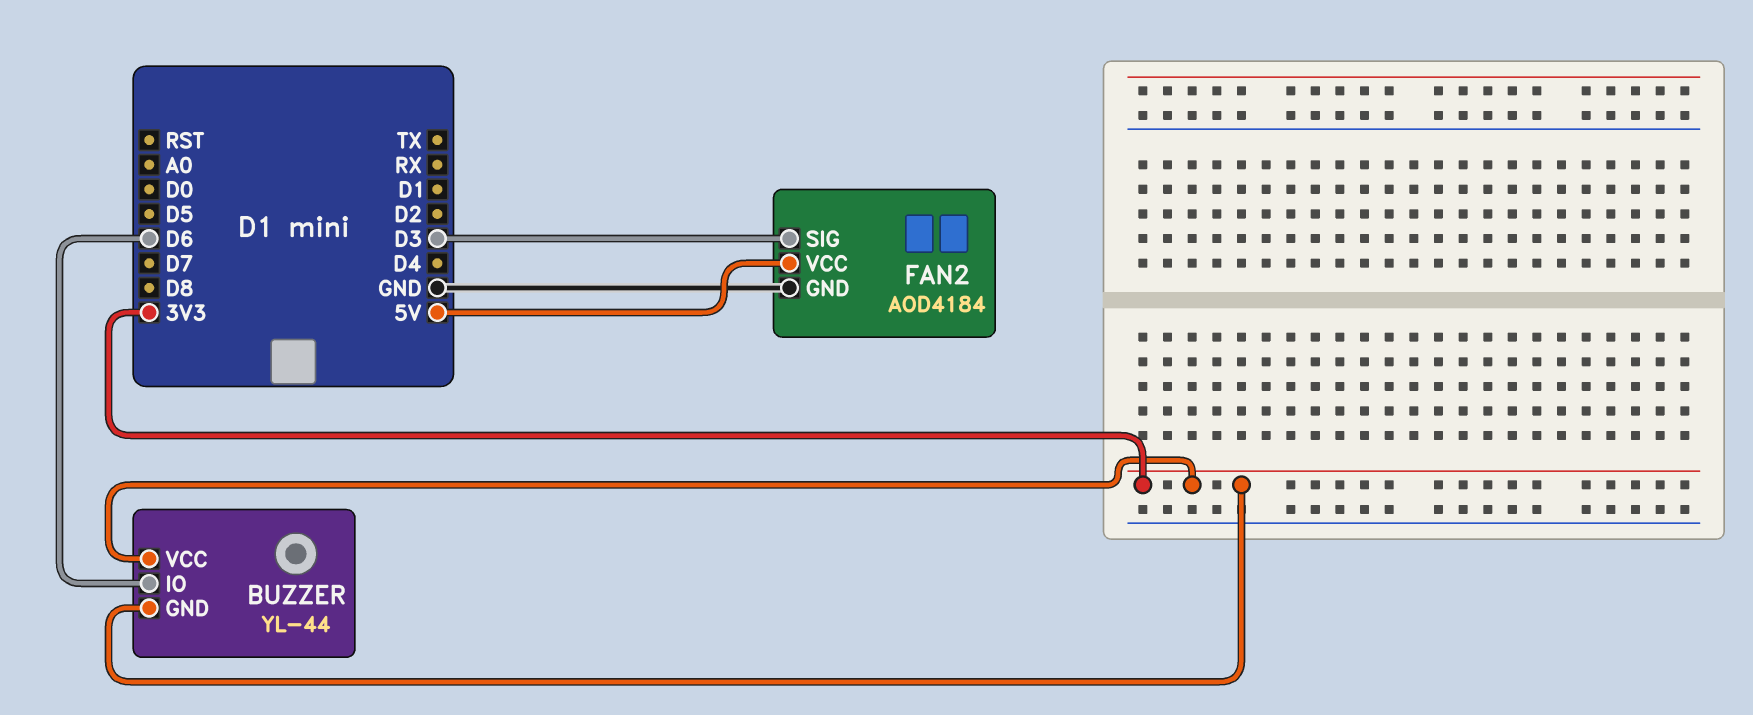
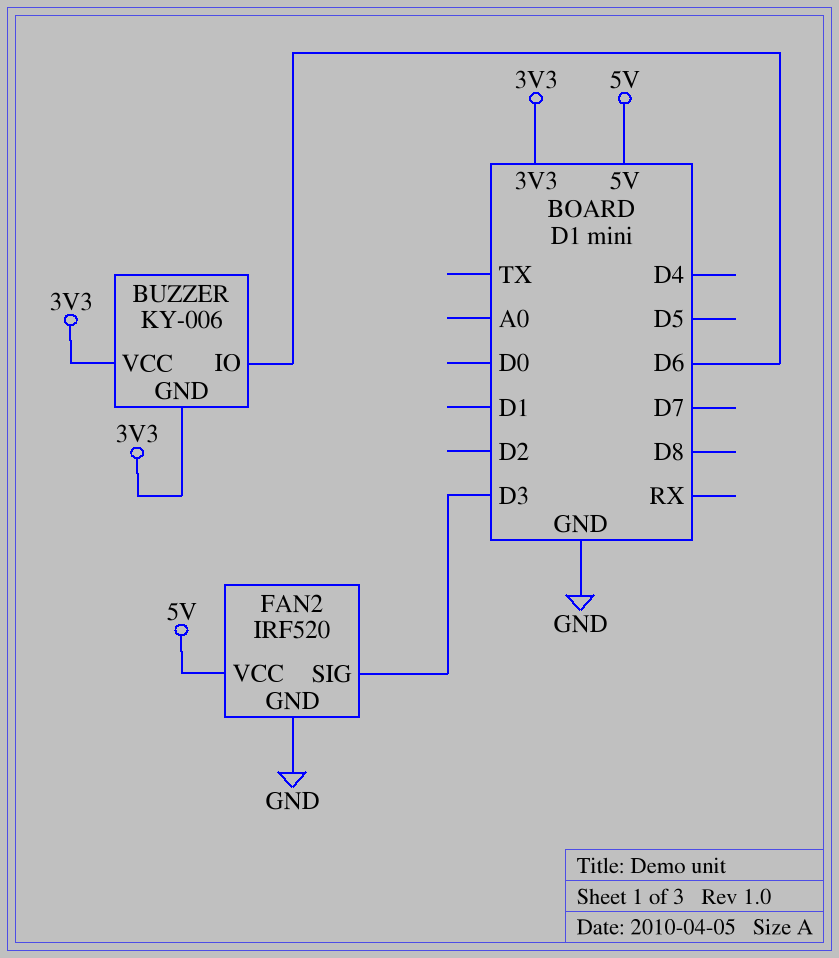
BUZZER: YL-44 -> KY-006
FAN2: AOD4184 -> IRF520

